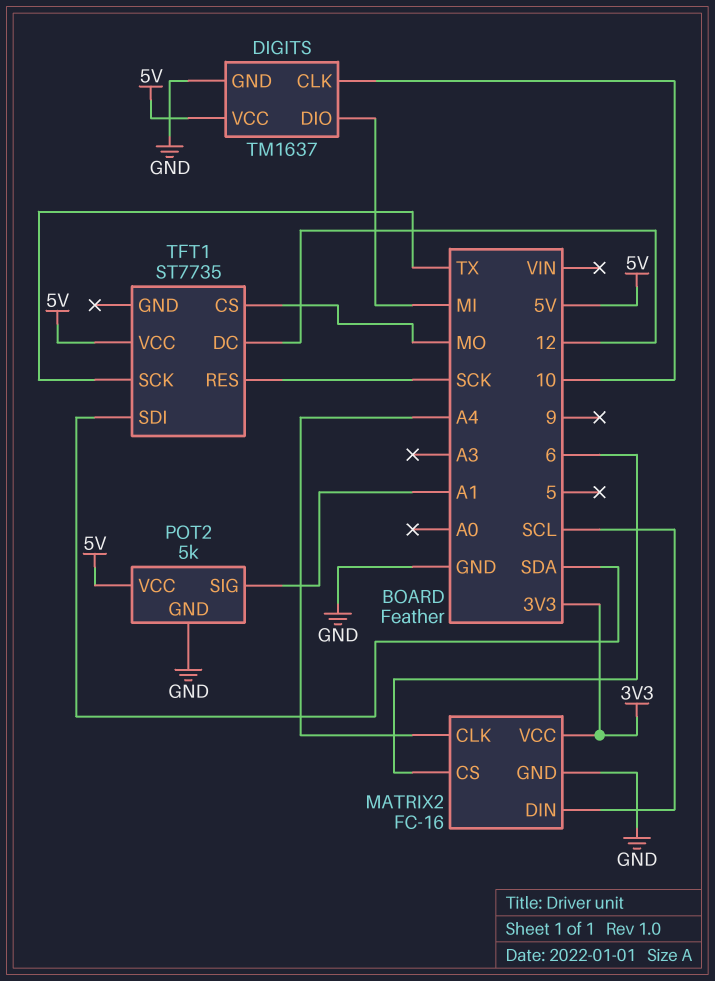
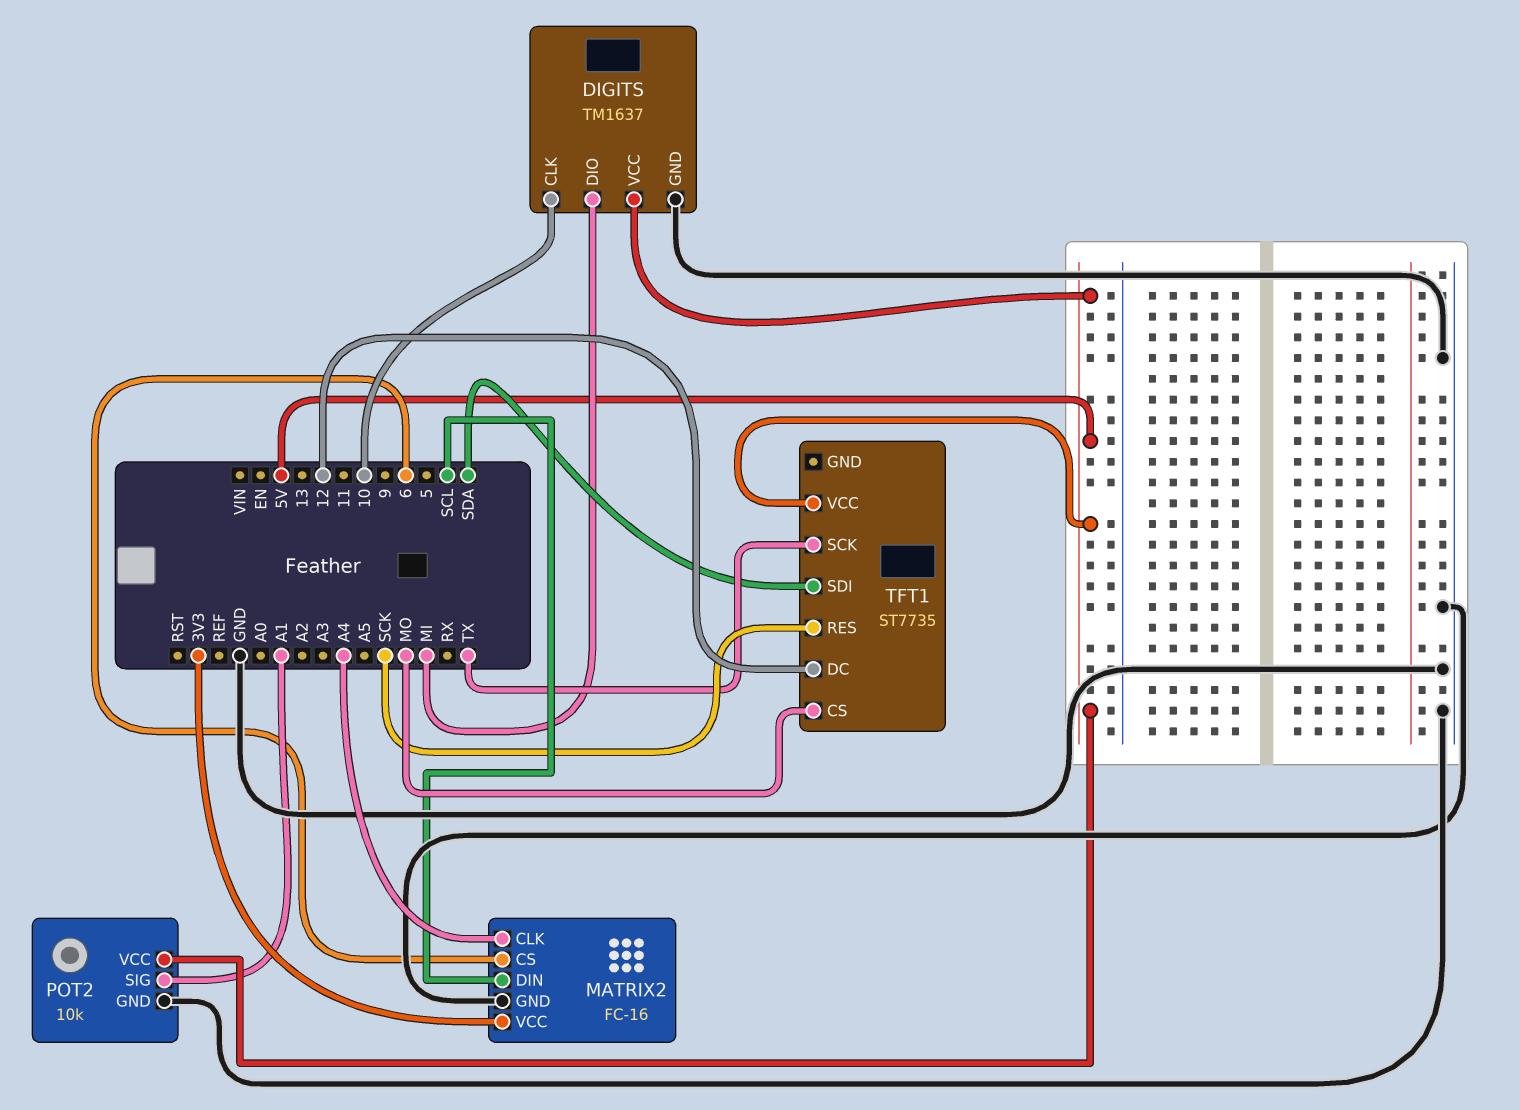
POT2: 5k -> 10k

